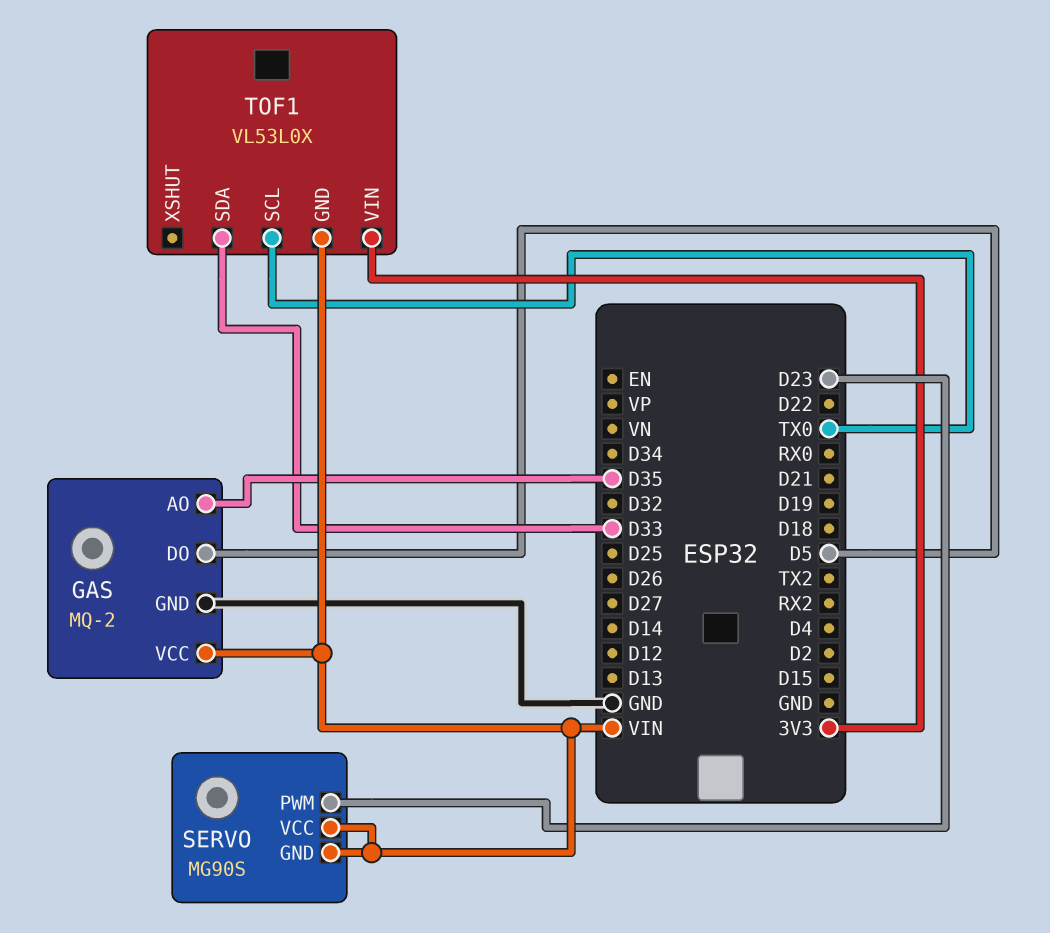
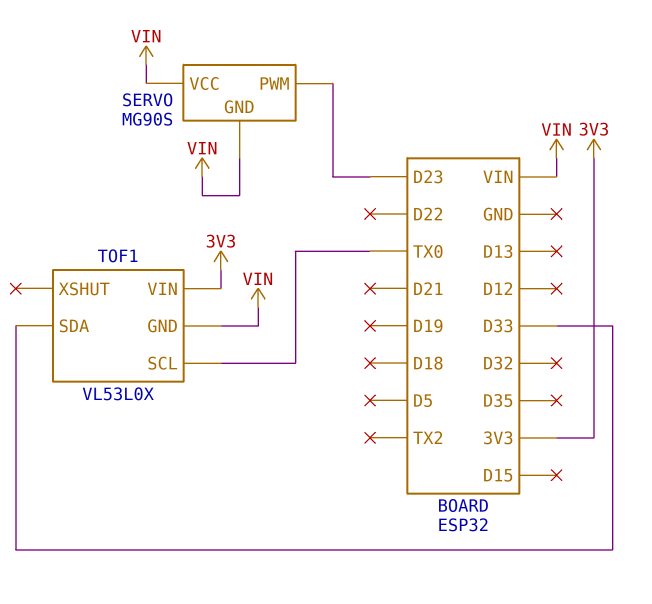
GAS: MQ-2 -> none
GAS pin AO: D35 -> none
GAS pin DO: D5 -> none
GAS pin GND: GND -> none
GAS pin VCC: VIN -> none

